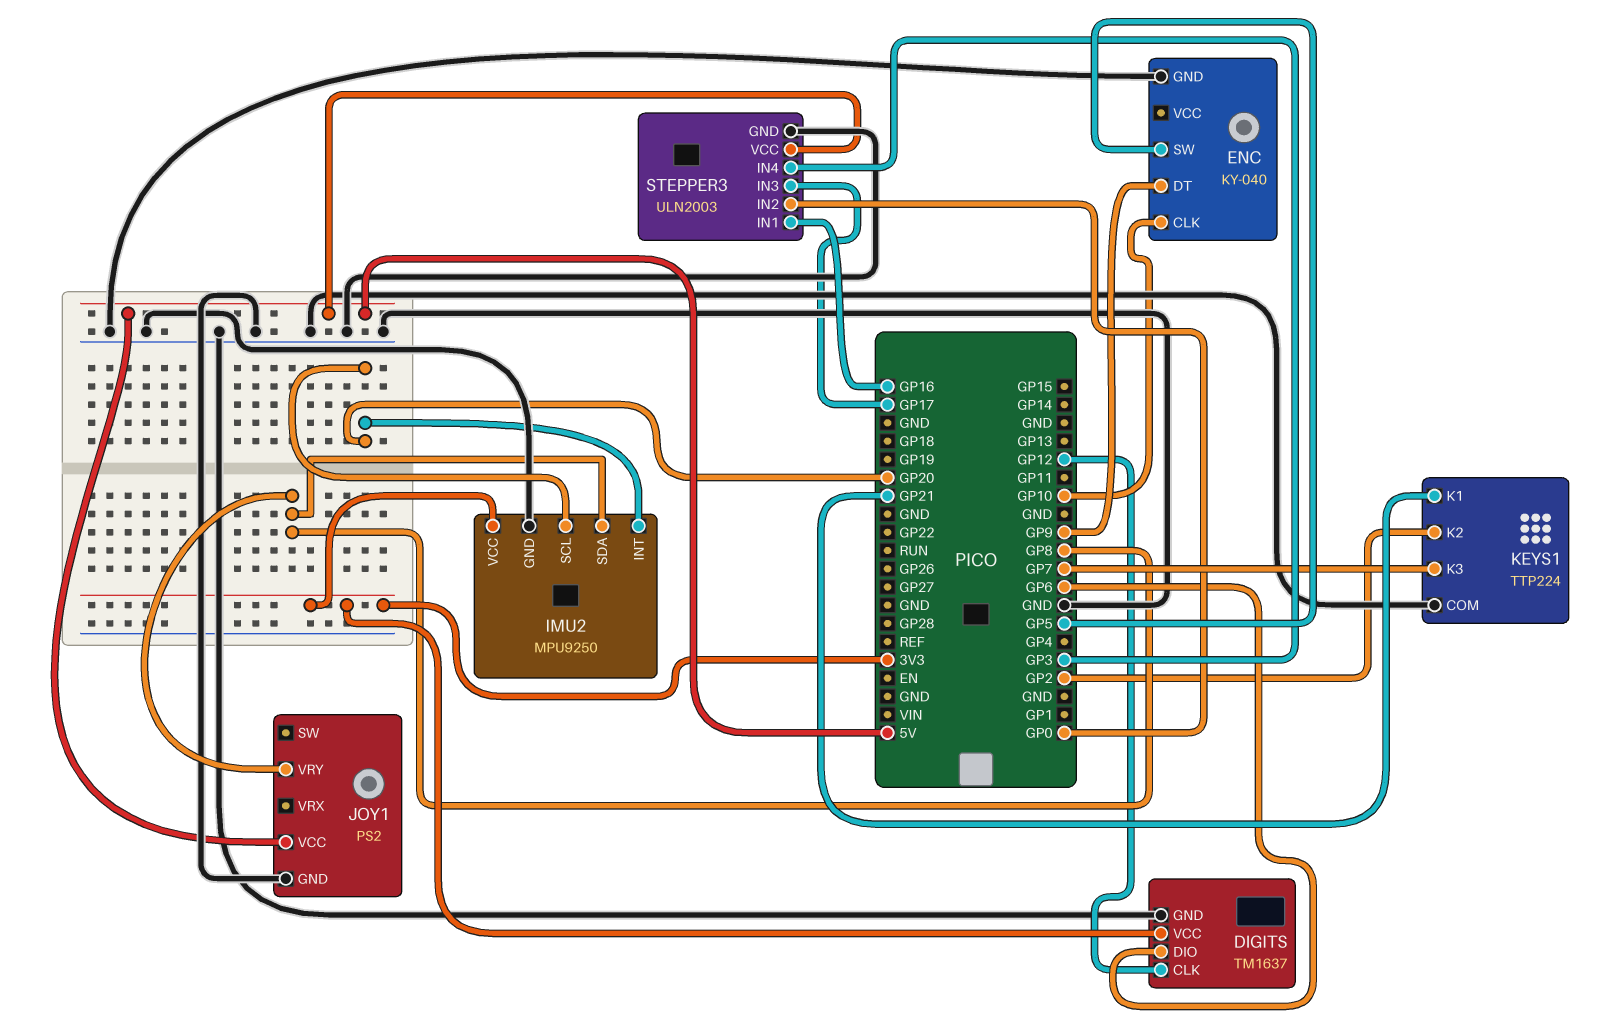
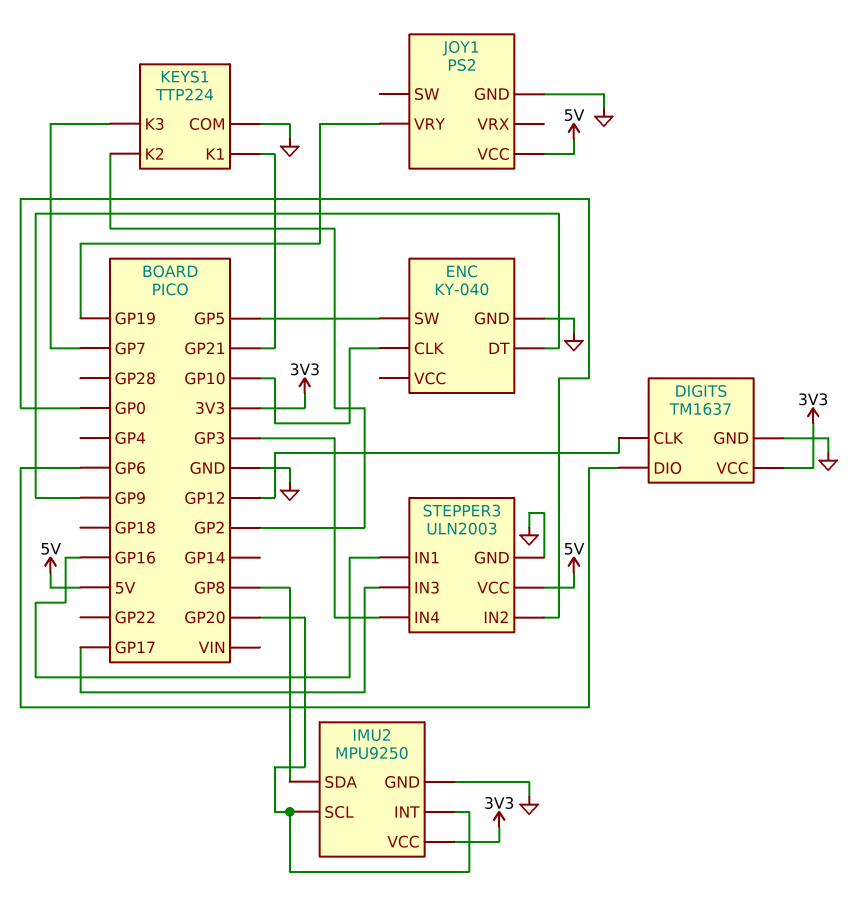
JOY1 pin VRY: GP8 -> GP19

